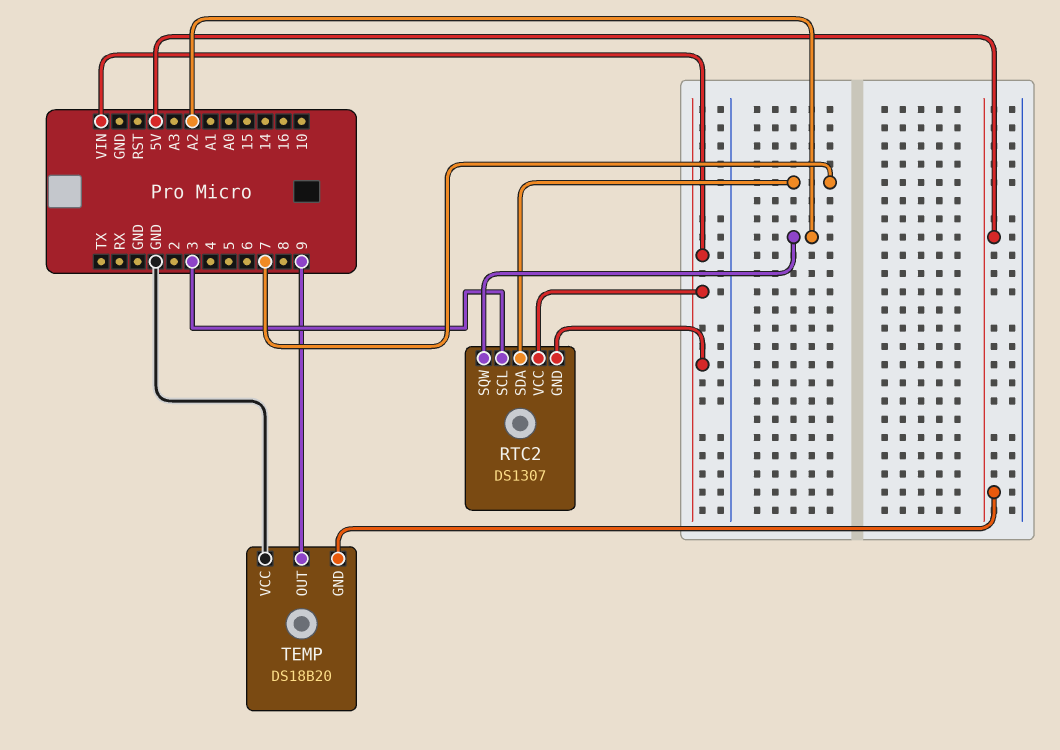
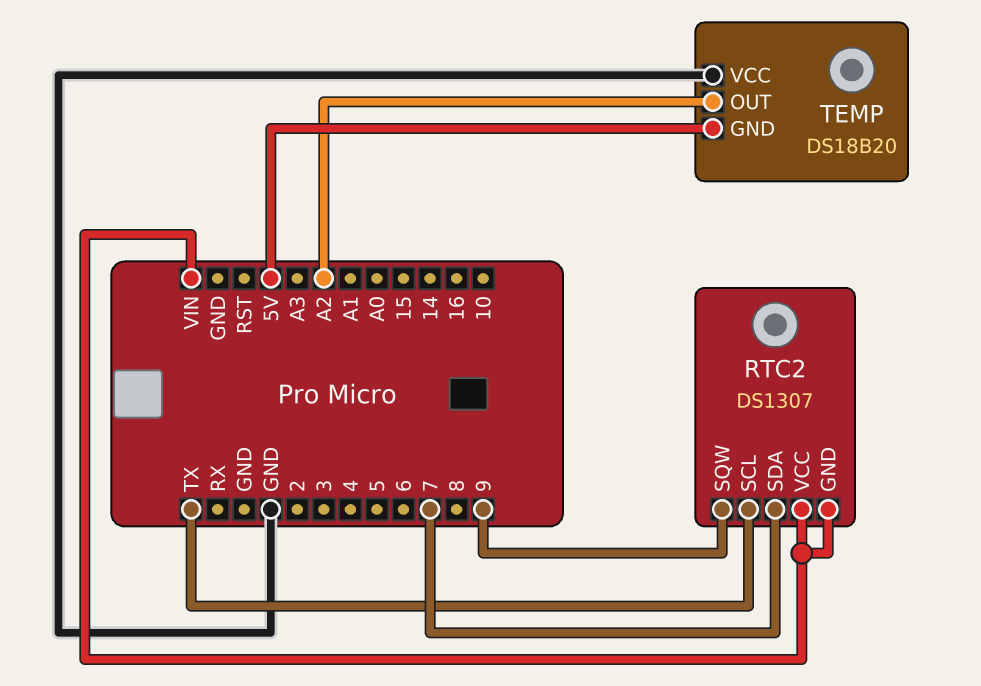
RTC2 pin SCL: 3 -> TX
RTC2 pin SQW: A2 -> 9
TEMP pin OUT: 9 -> A2

